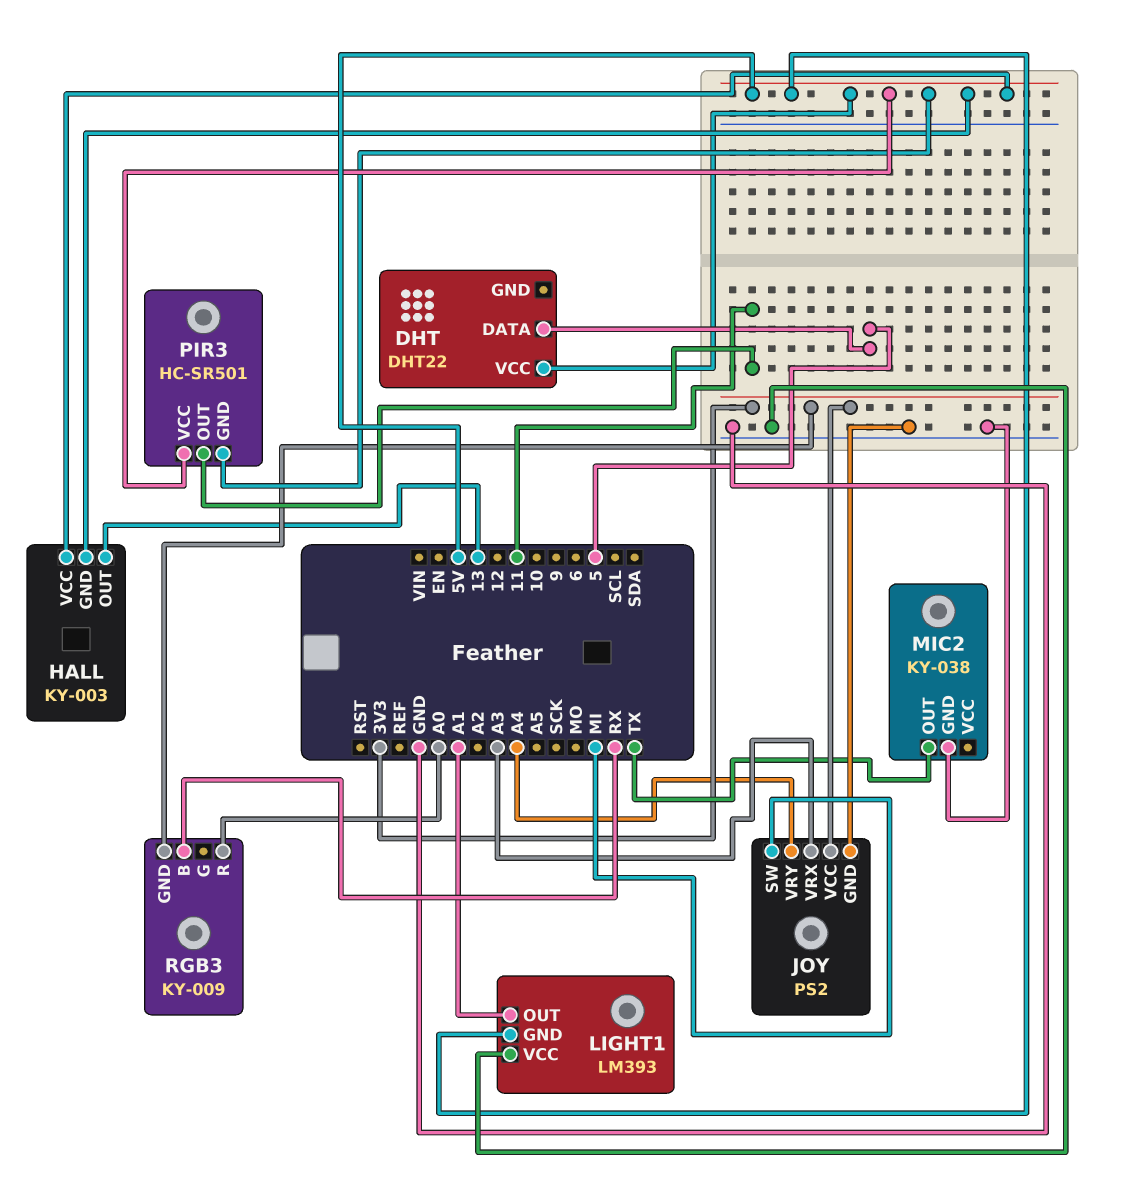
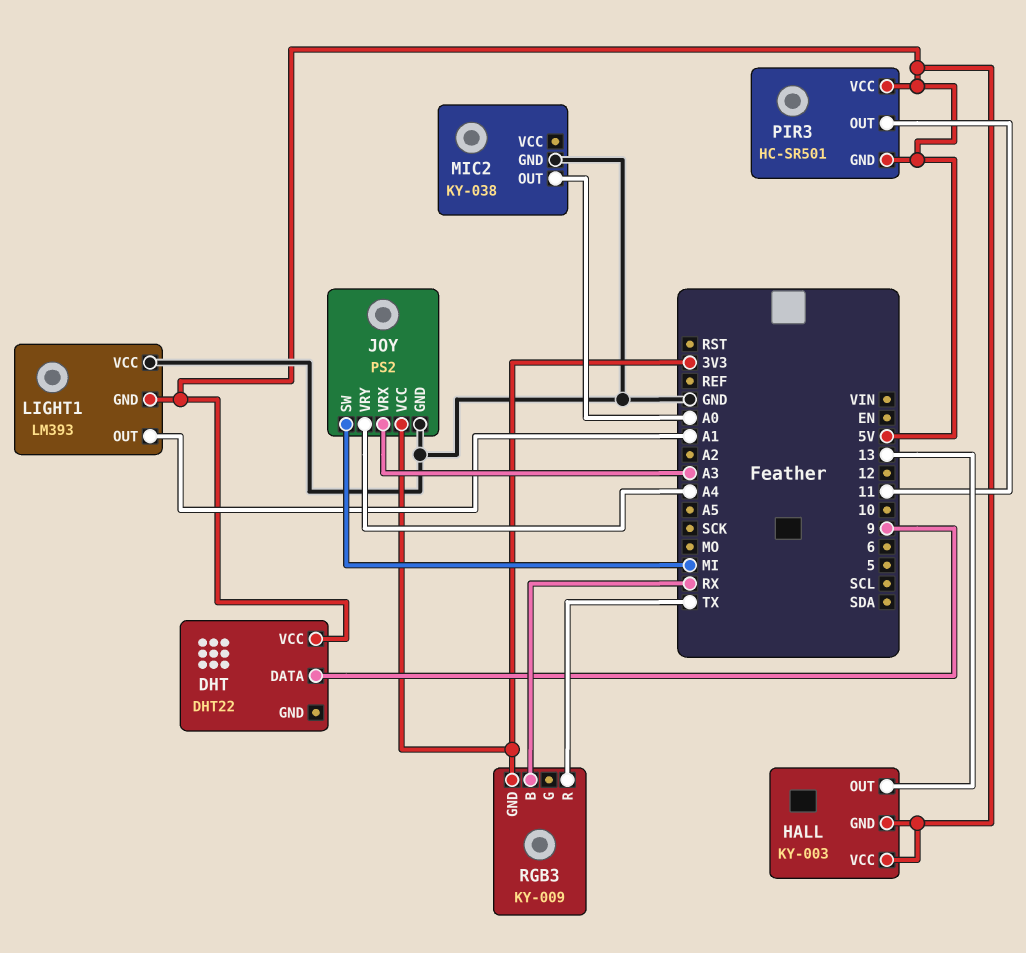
DHT pin DATA: 5 -> 9
MIC2 pin OUT: TX -> A0
RGB3 pin R: A0 -> TX

